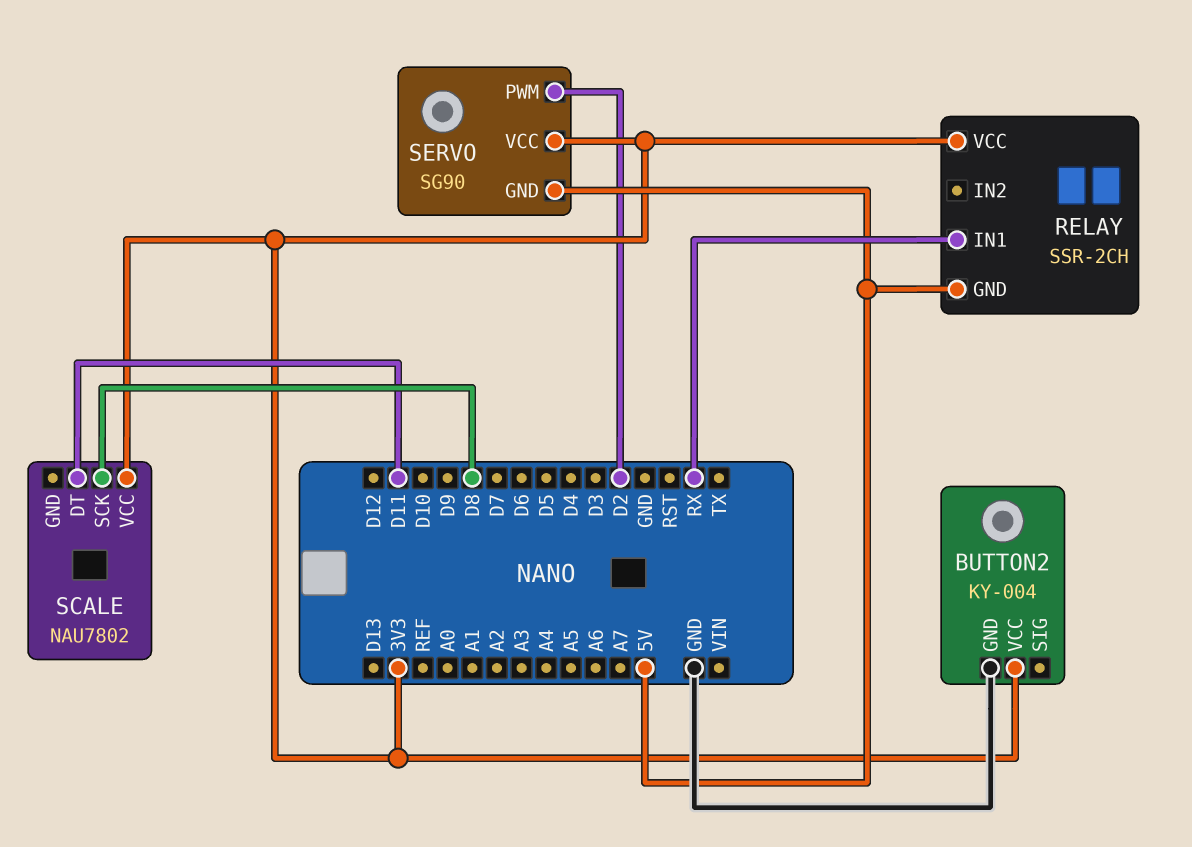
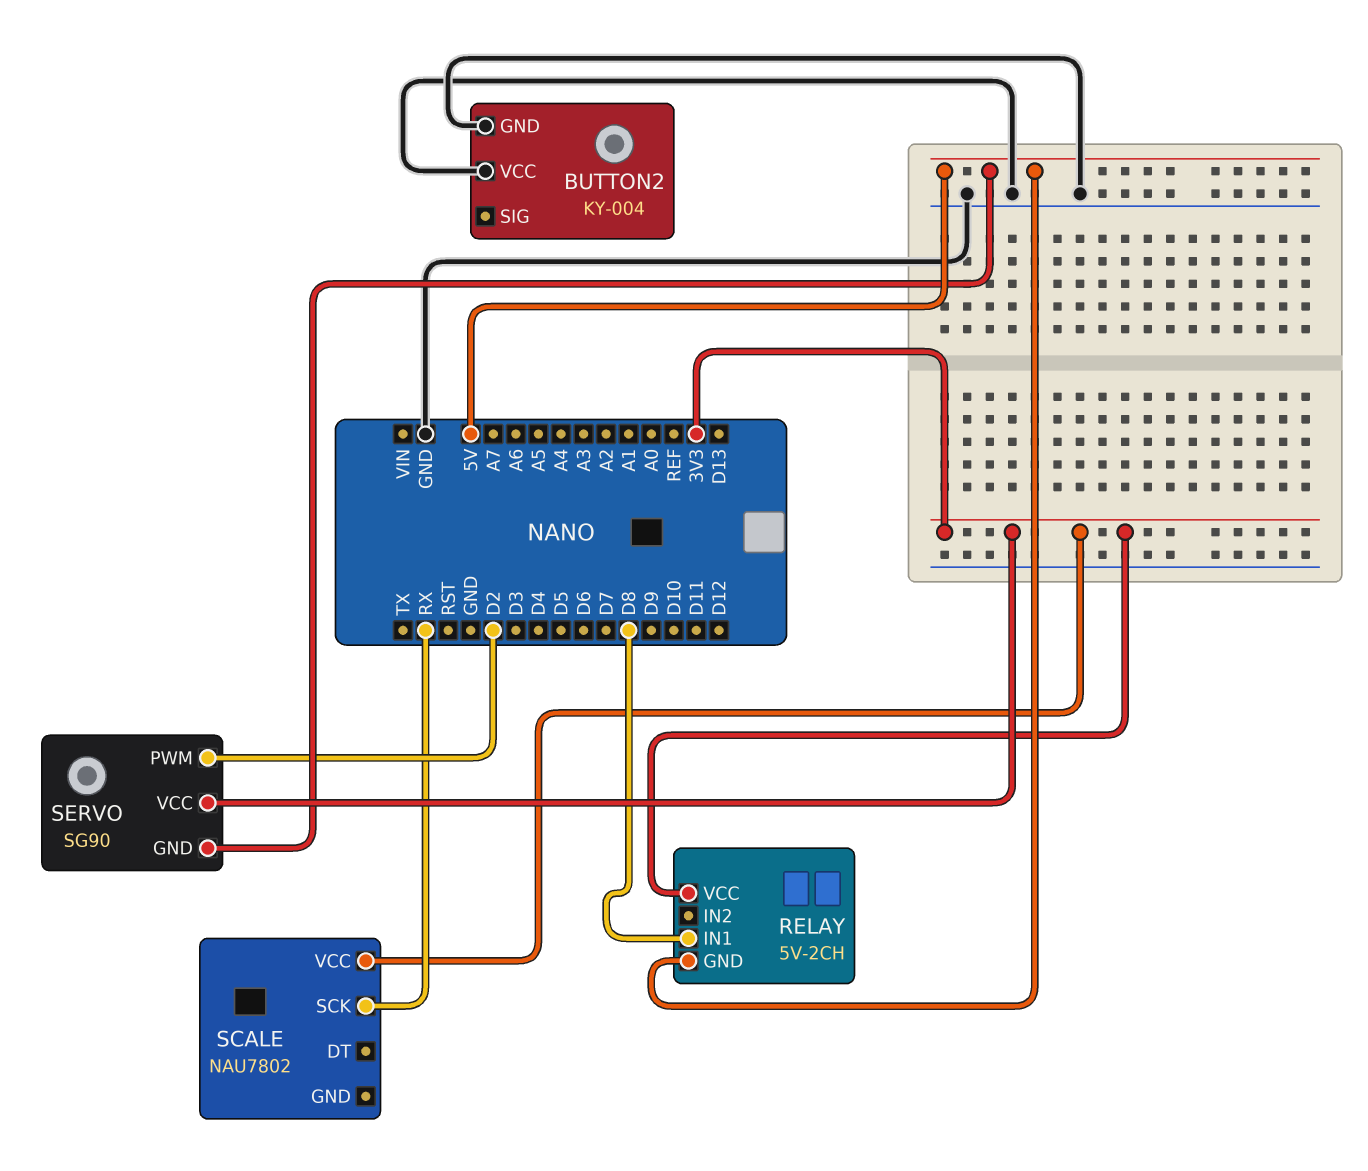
BUTTON2 pin VCC: 3V3 -> GND
RELAY: SSR-2CH -> 5V-2CH
RELAY pin IN1: RX -> D8
SCALE pin DT: D11 -> none
SCALE pin SCK: D8 -> RX

